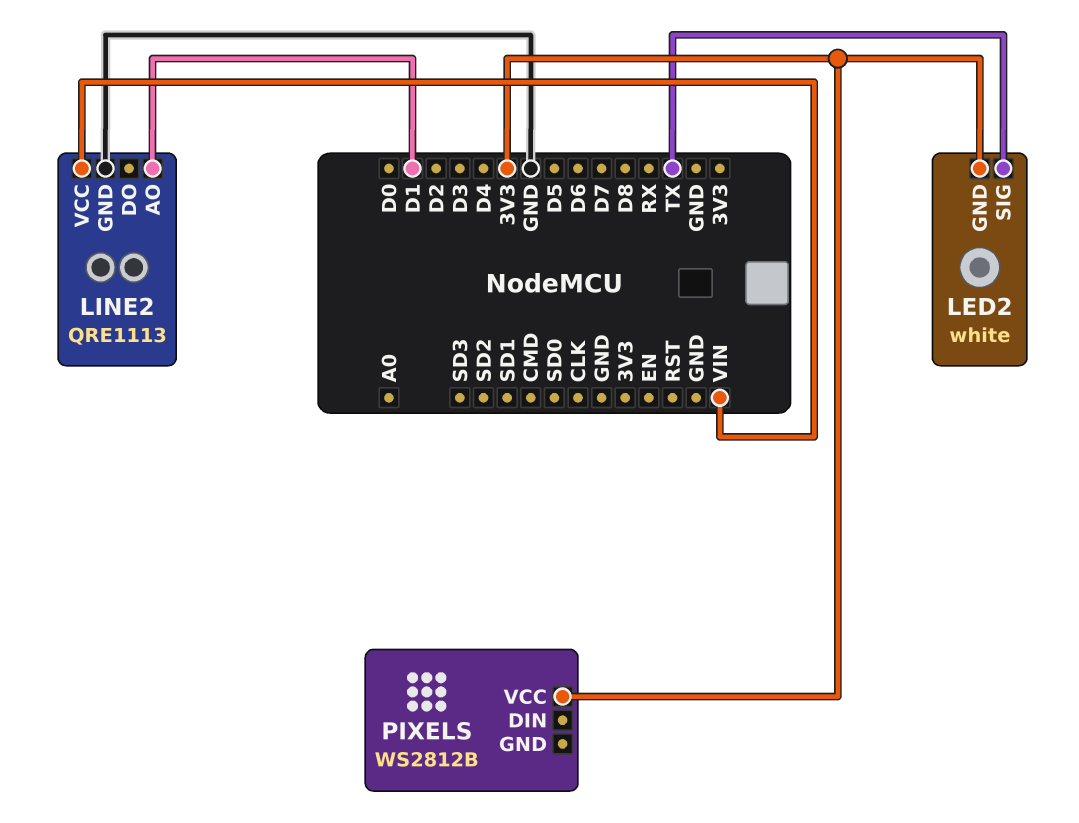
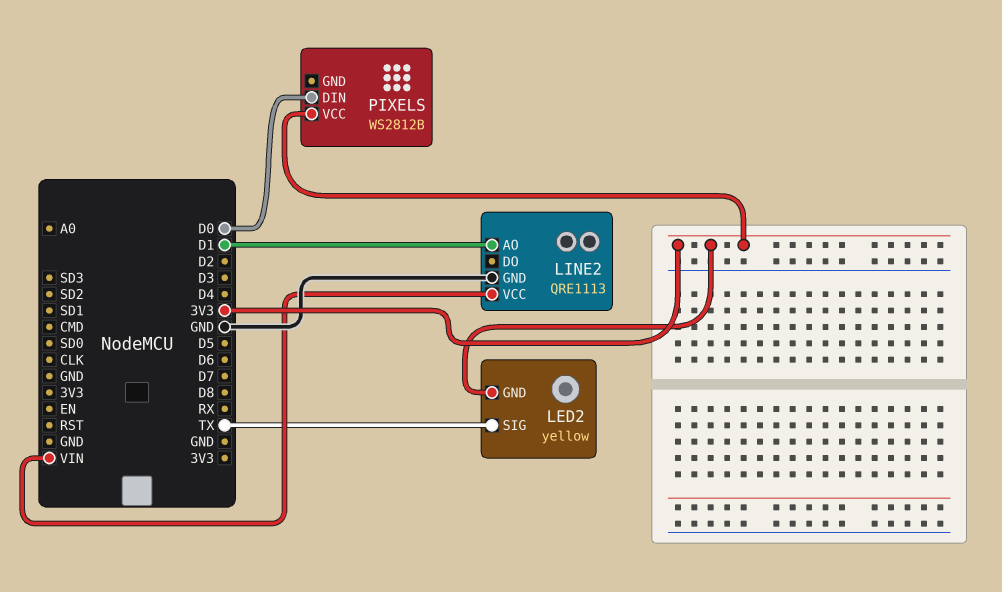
LED2: white -> yellow
PIXELS pin DIN: none -> D0

